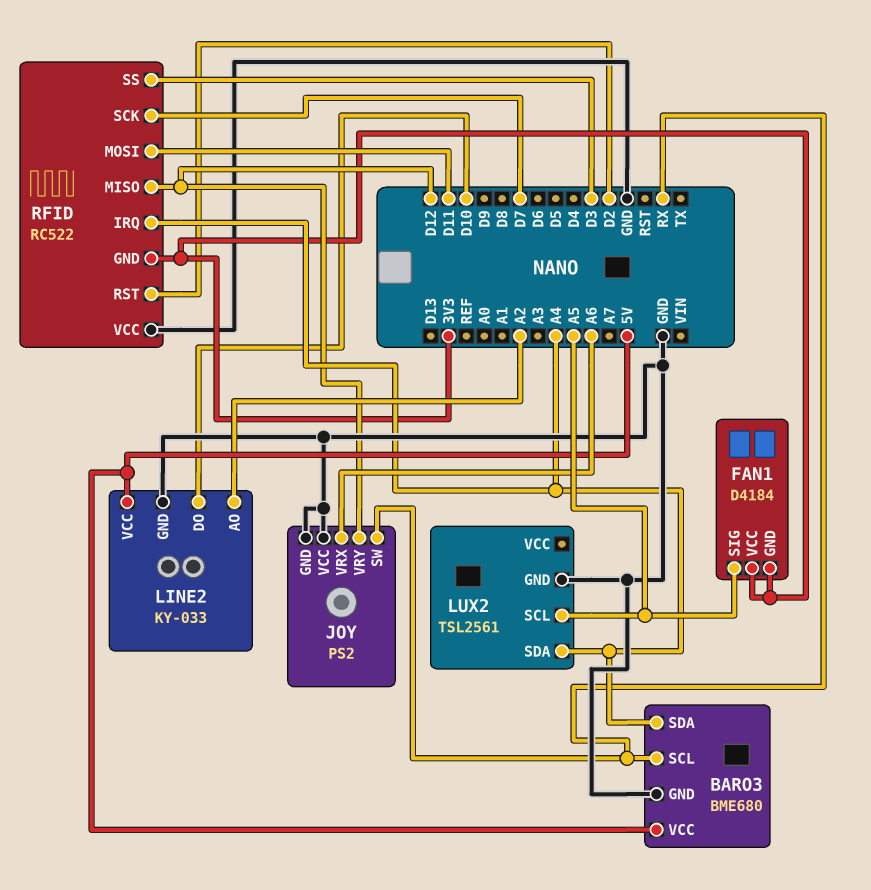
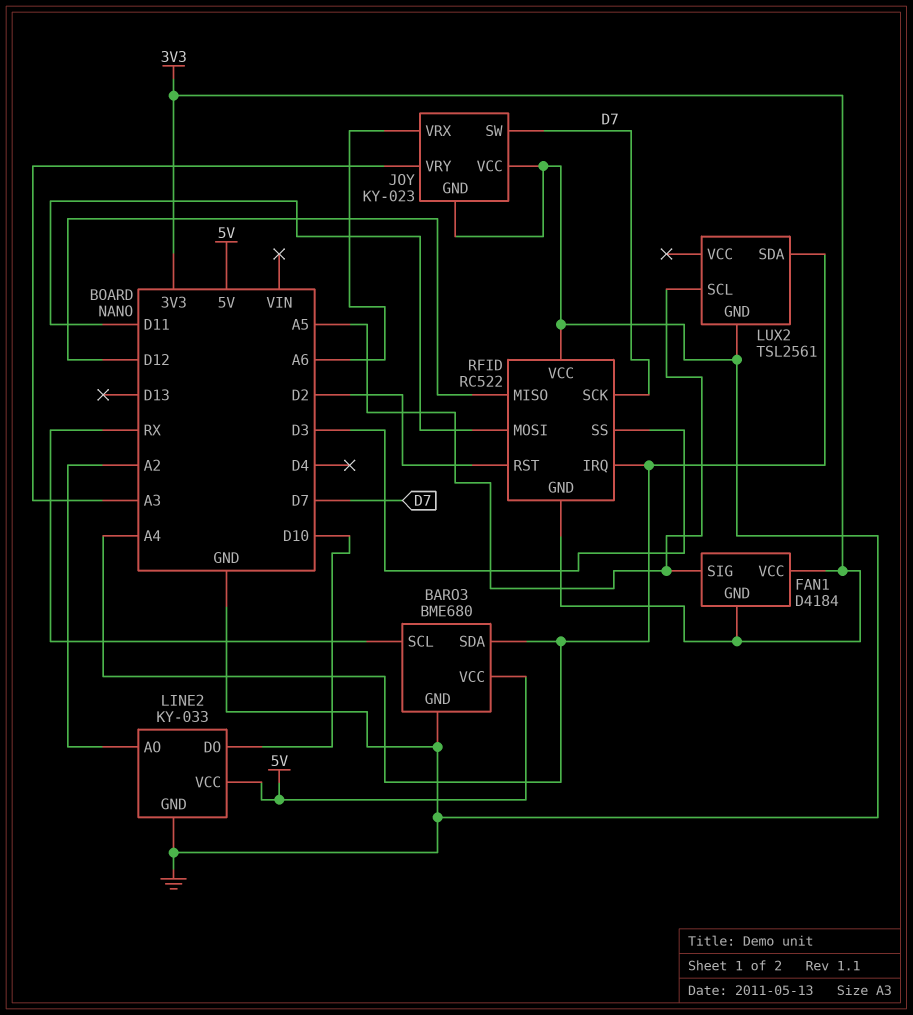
JOY: PS2 -> KY-023
JOY pin SW: RX -> D7
JOY pin VRY: D12 -> A3

